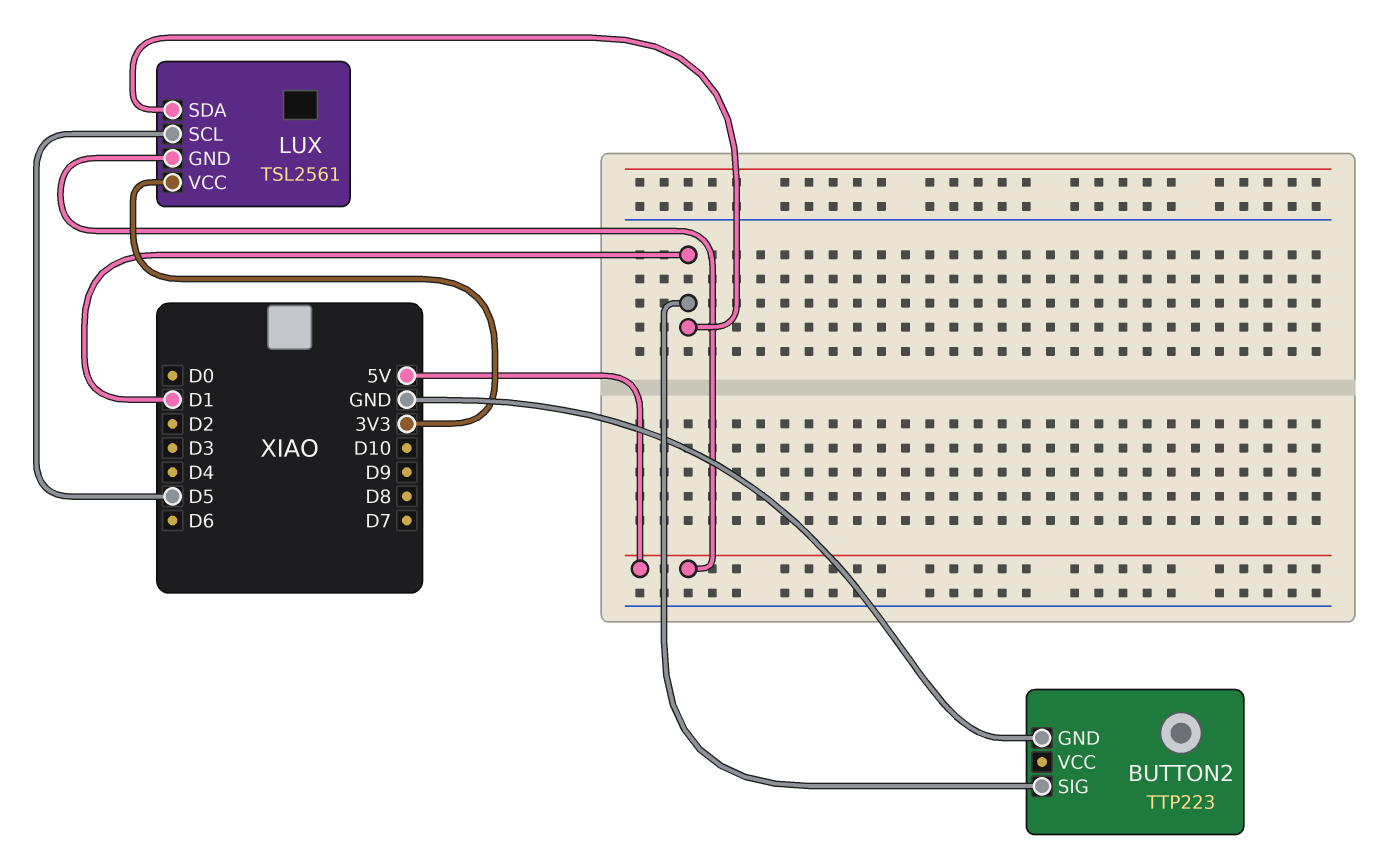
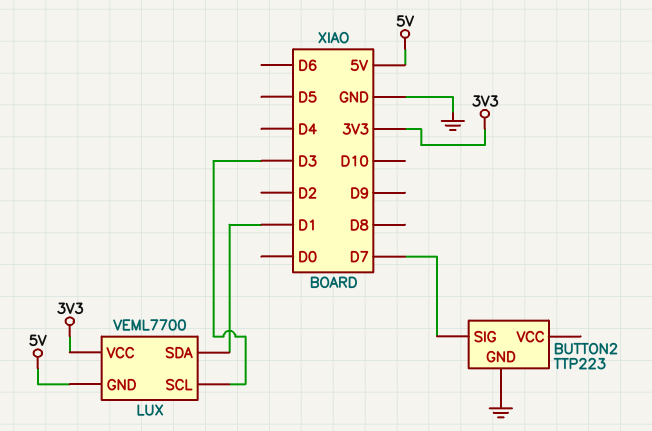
BUTTON2 pin SIG: D1 -> D7
LUX: TSL2561 -> VEML7700
LUX pin SCL: D5 -> D3

